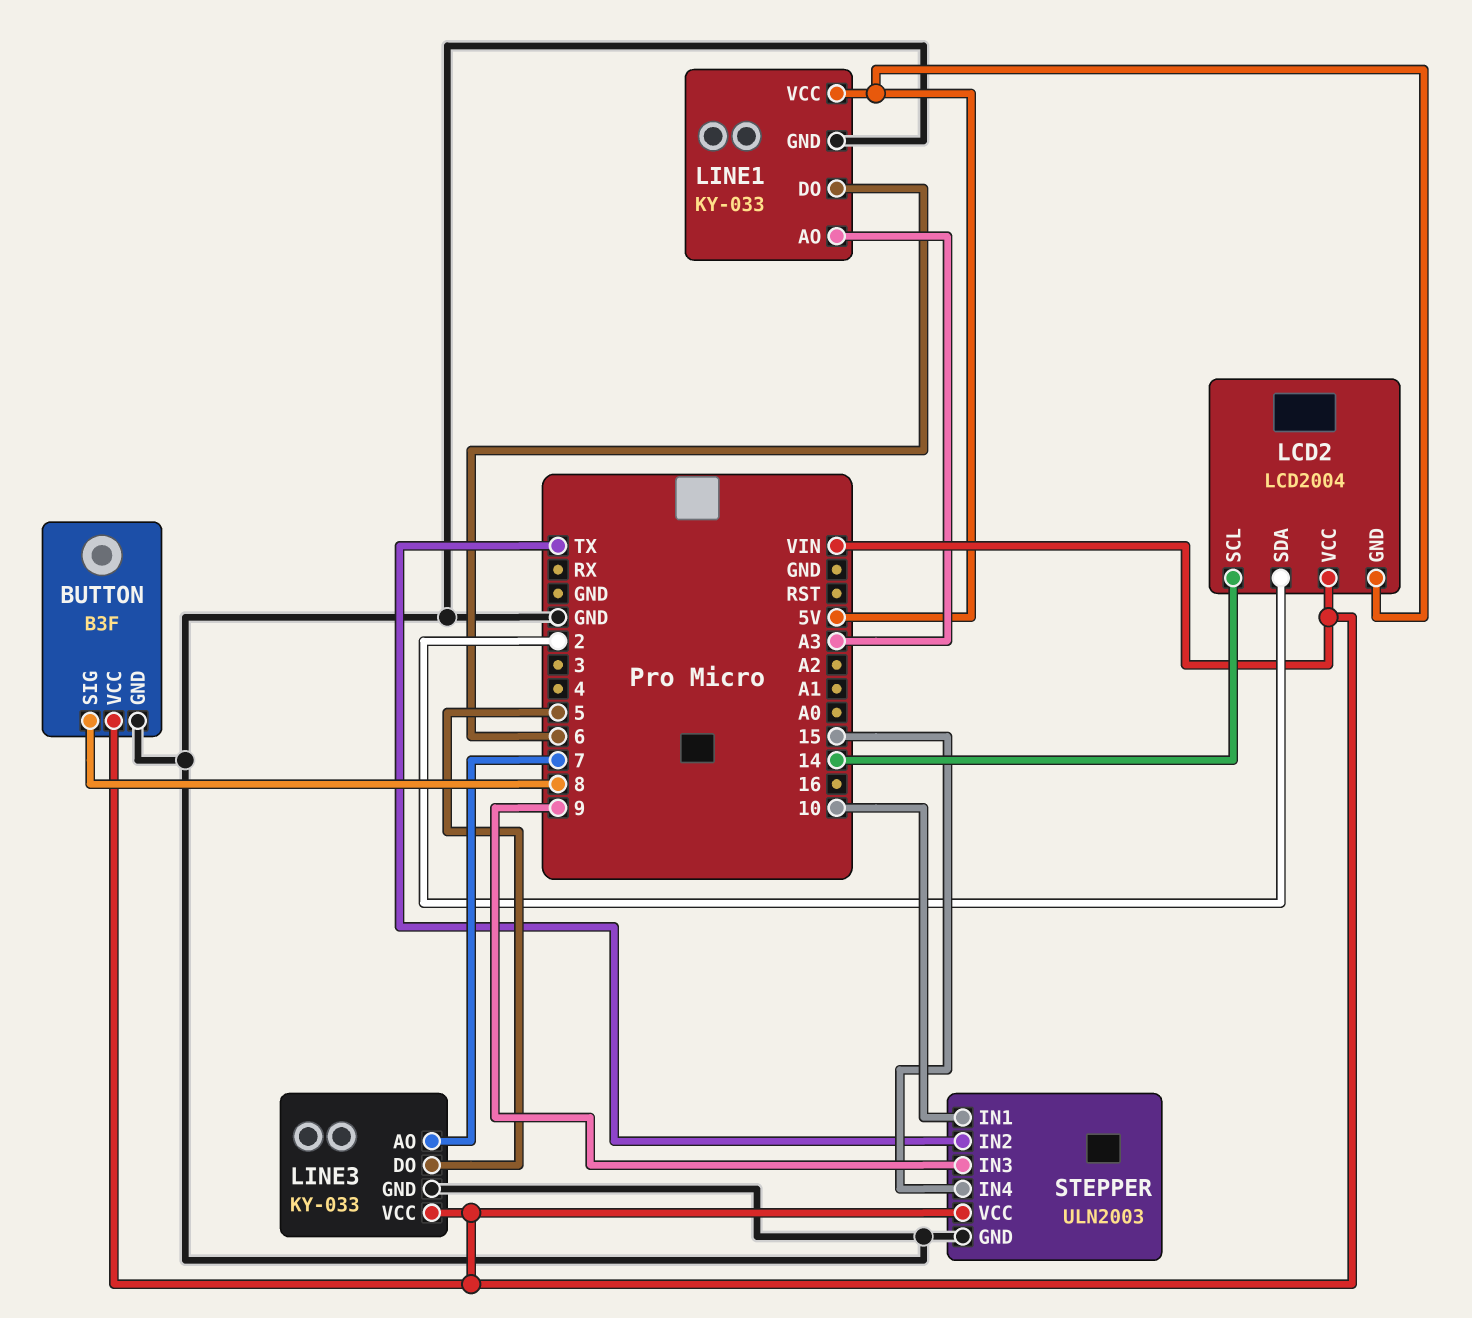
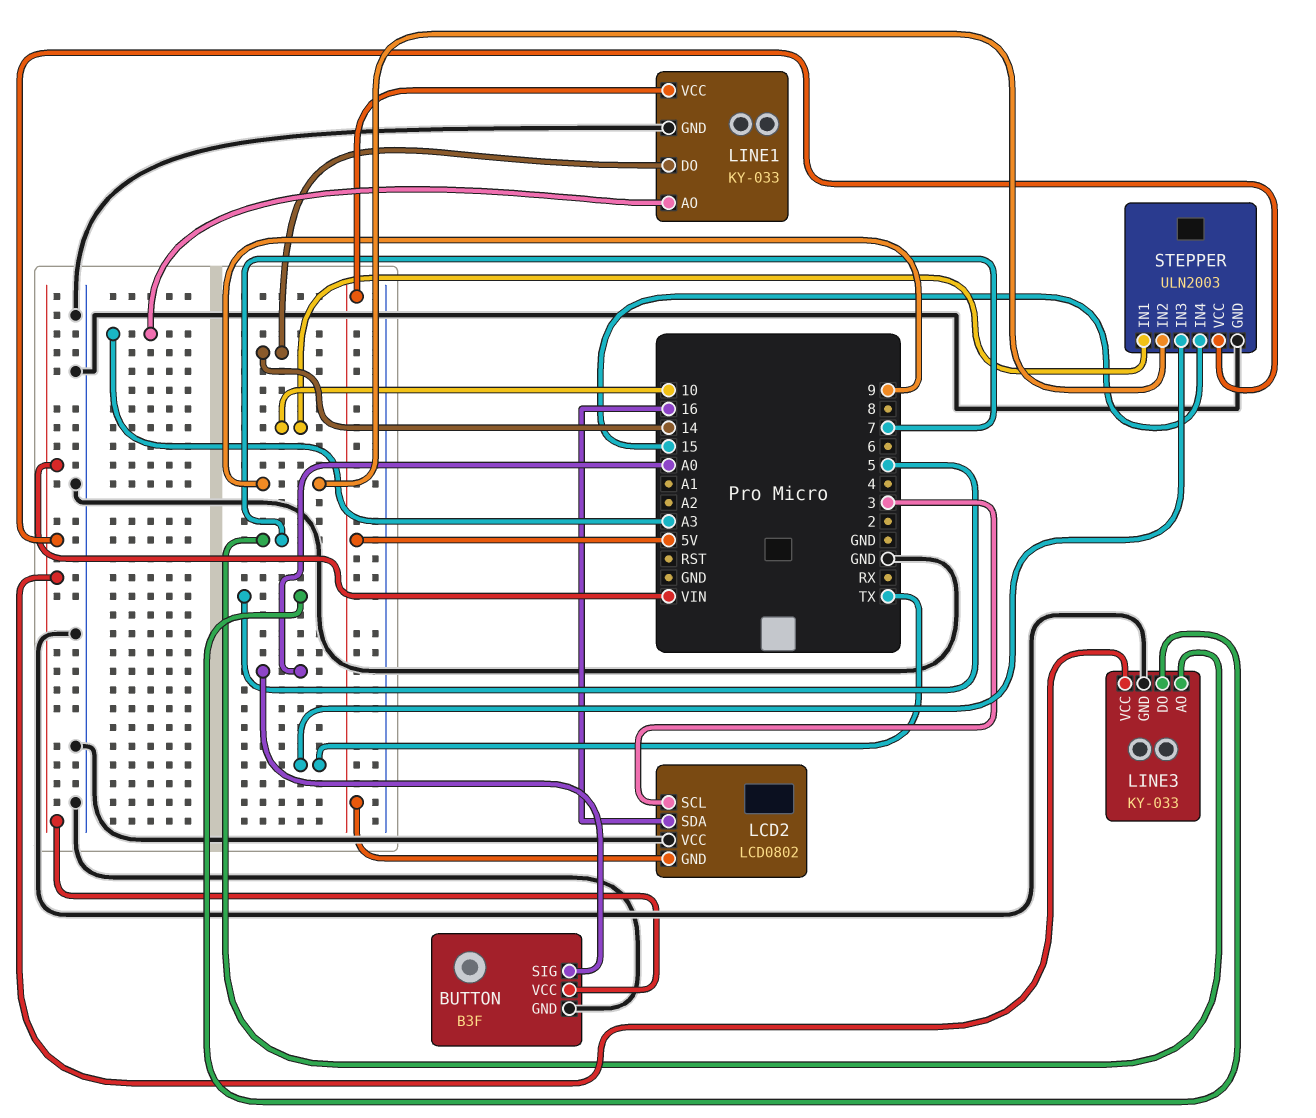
BUTTON pin SIG: 8 -> A0
LCD2: LCD2004 -> LCD0802
LCD2 pin SCL: 14 -> 3
LCD2 pin SDA: 2 -> 16
LCD2 pin VCC: VIN -> GND
LINE1 pin DO: 6 -> 14
STEPPER pin IN2: TX -> 9
STEPPER pin IN3: 9 -> TX

